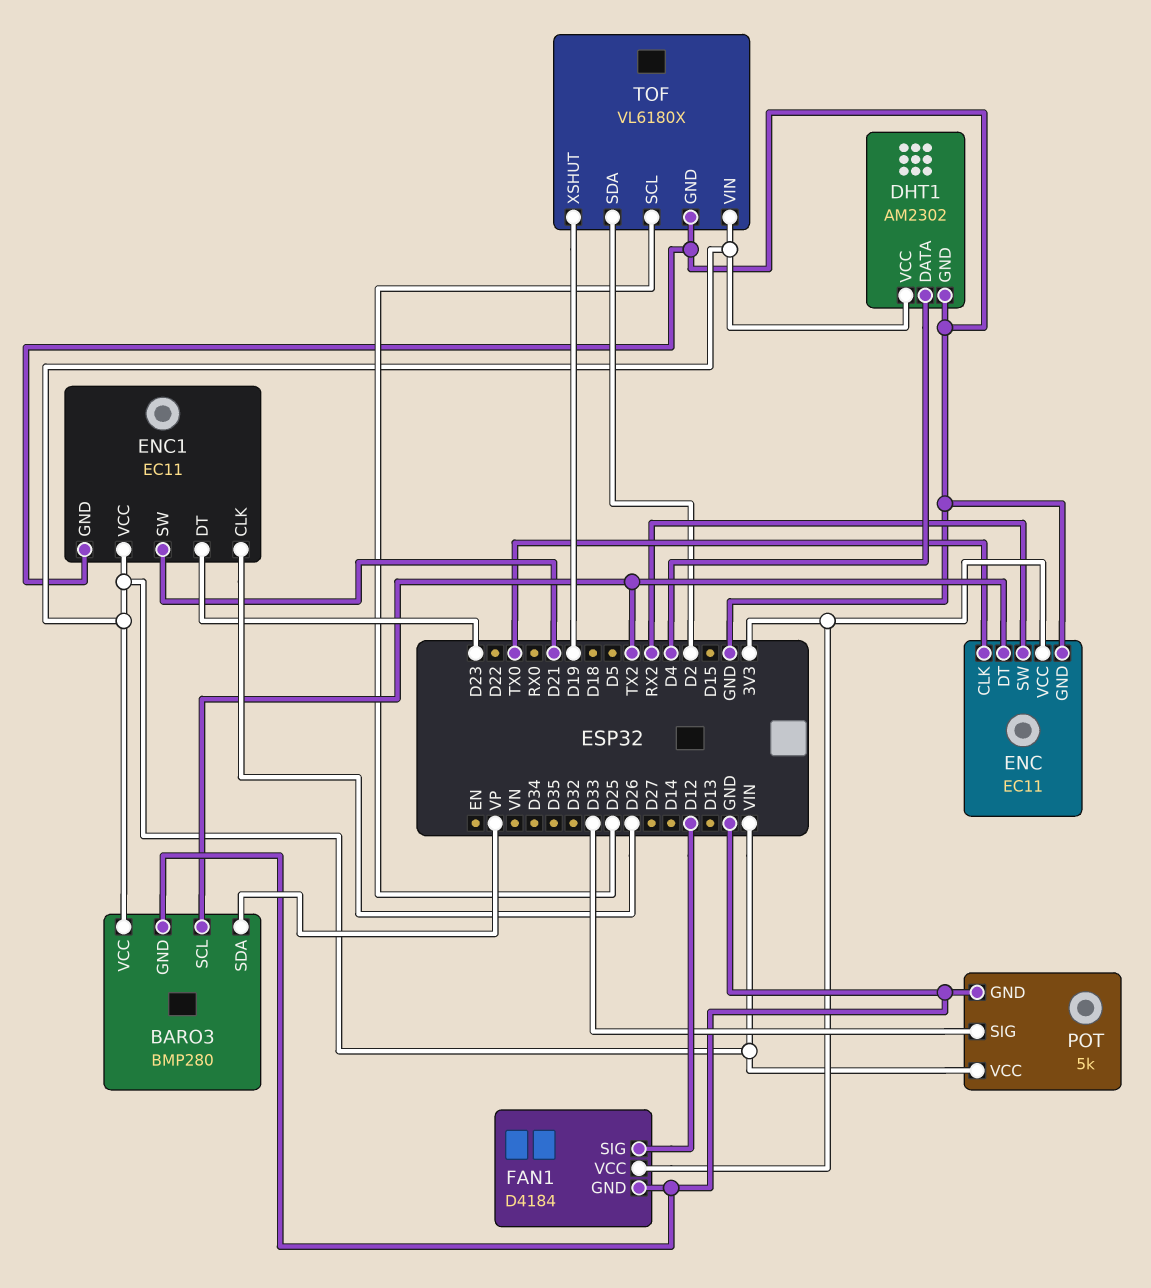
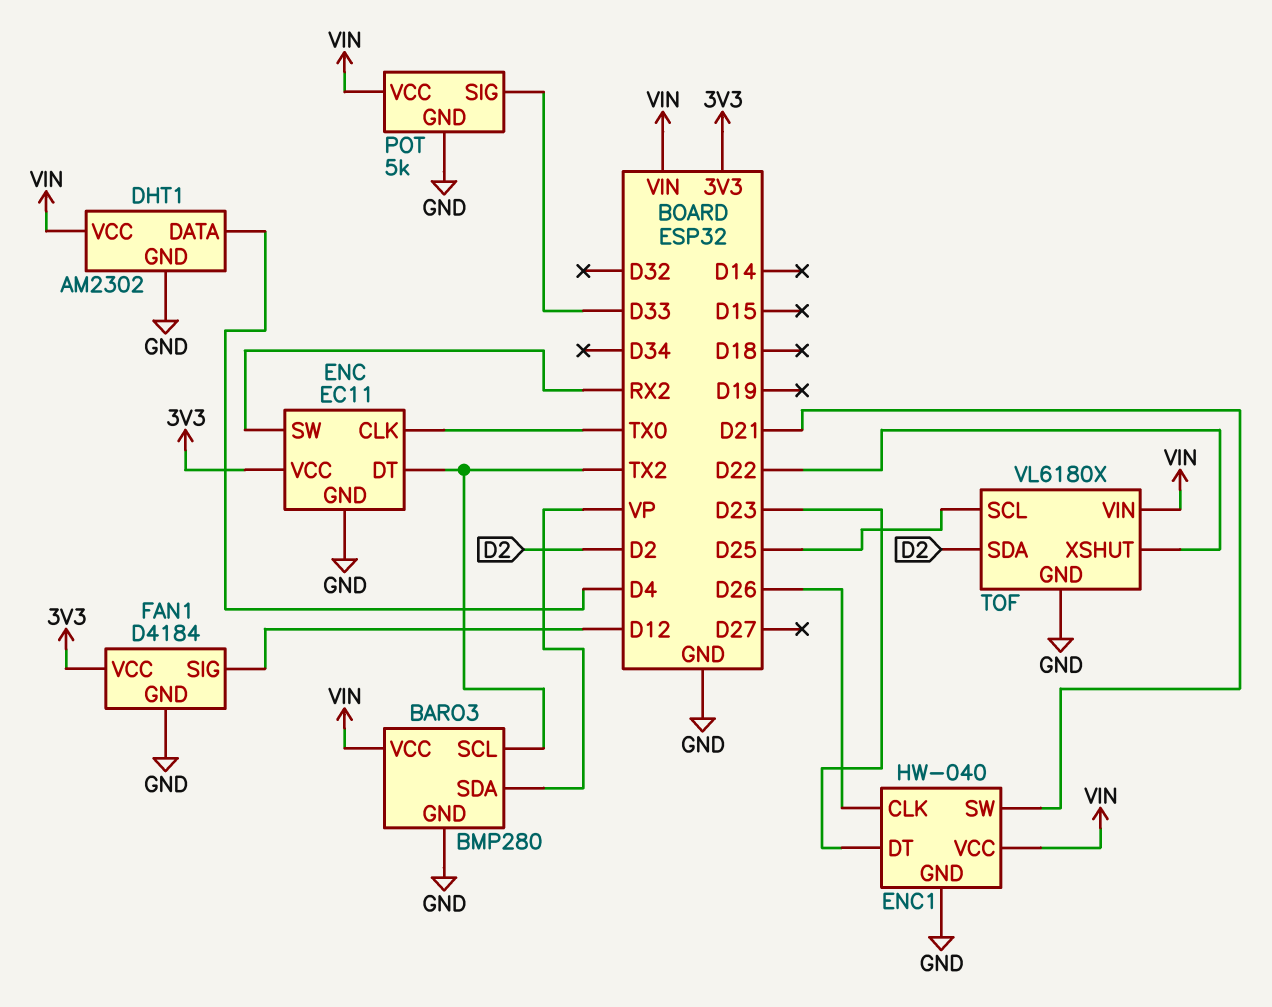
ENC1: EC11 -> HW-040
TOF pin XSHUT: D19 -> D22

